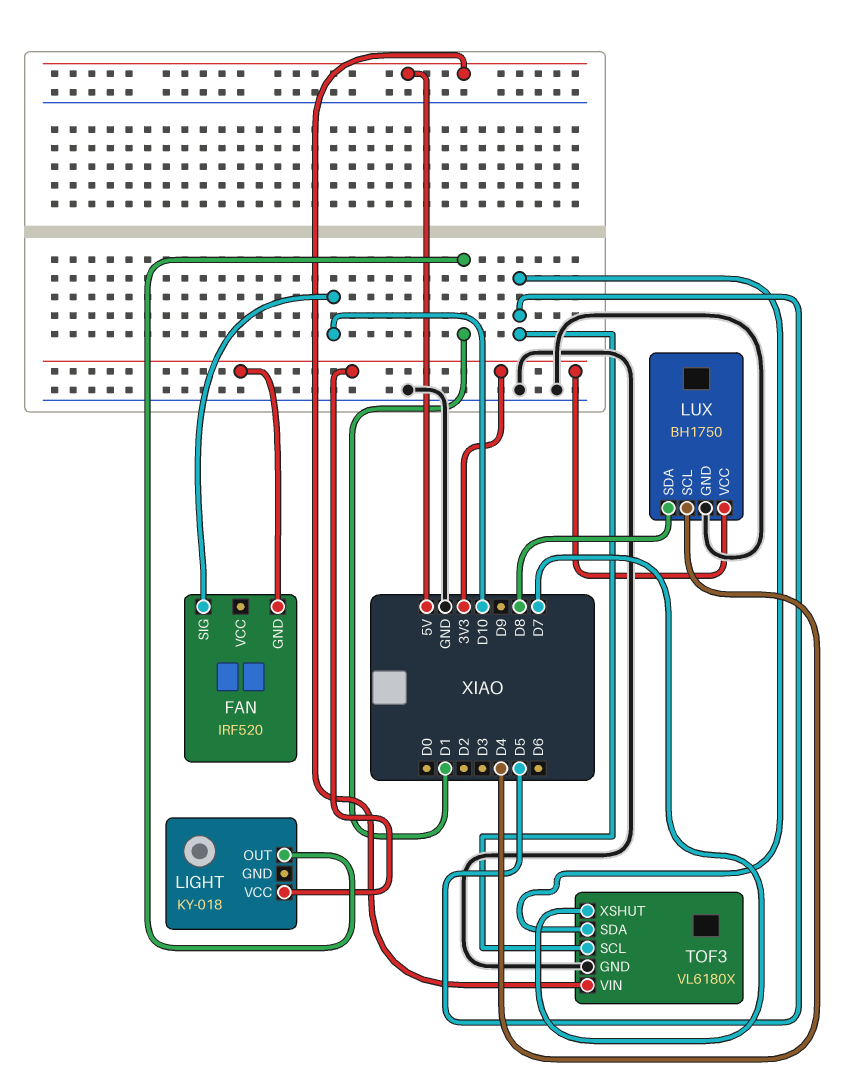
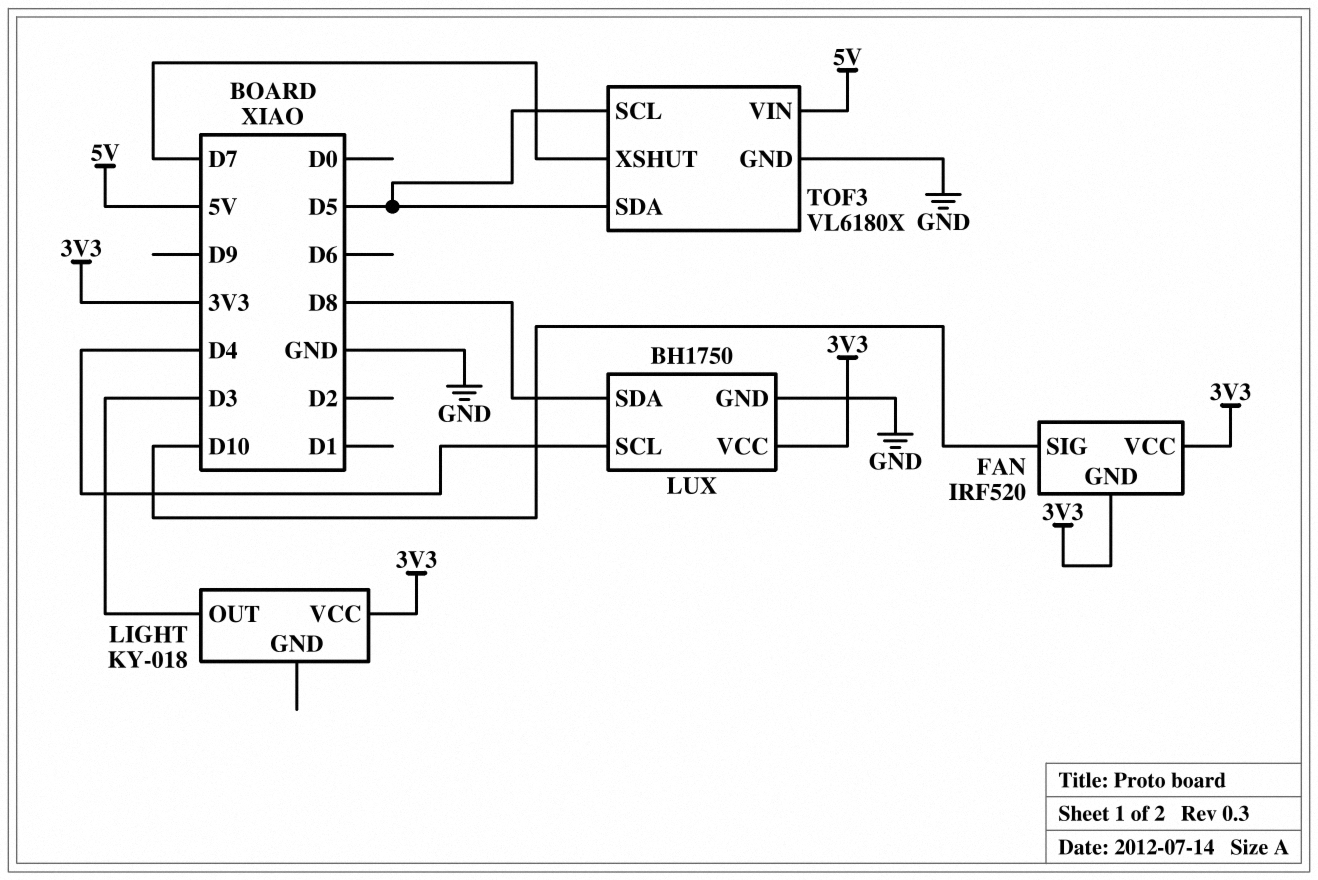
FAN pin VCC: none -> 3V3
LIGHT pin OUT: D1 -> D3

